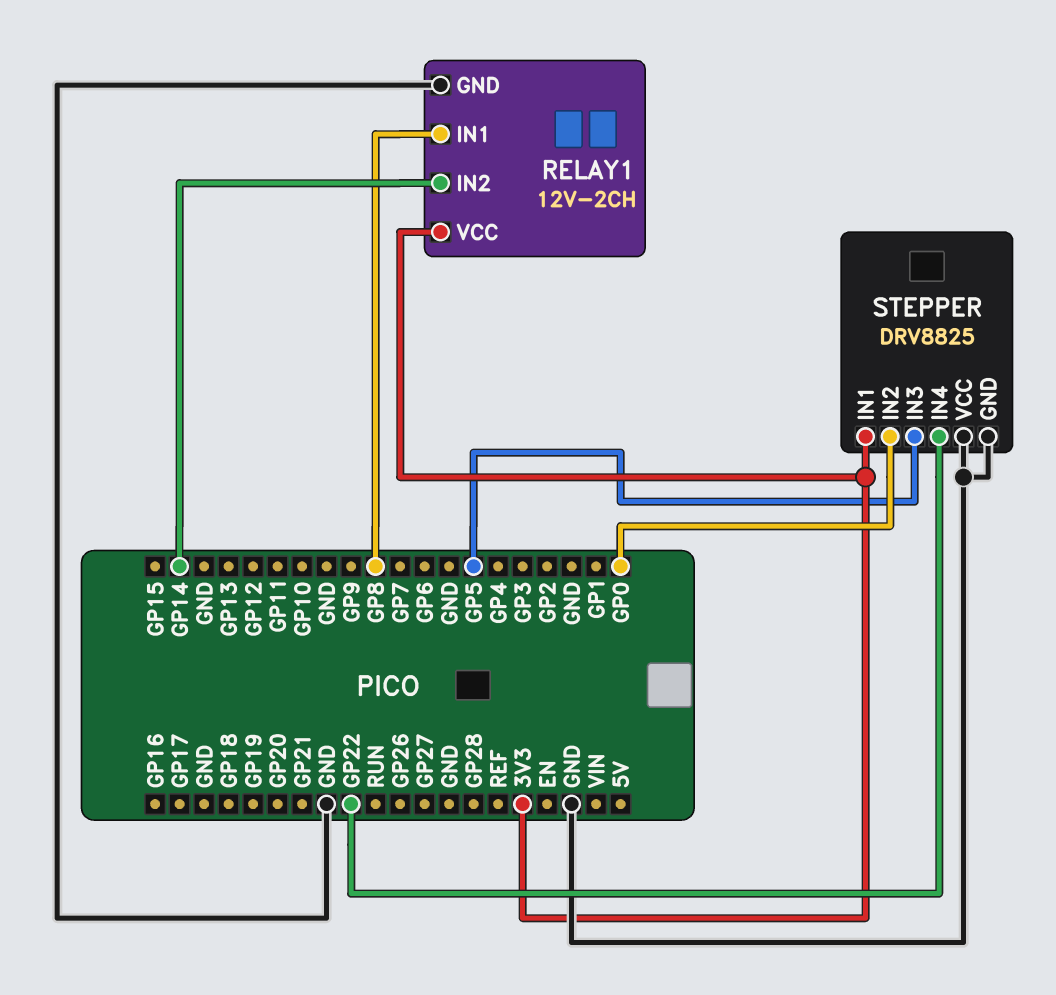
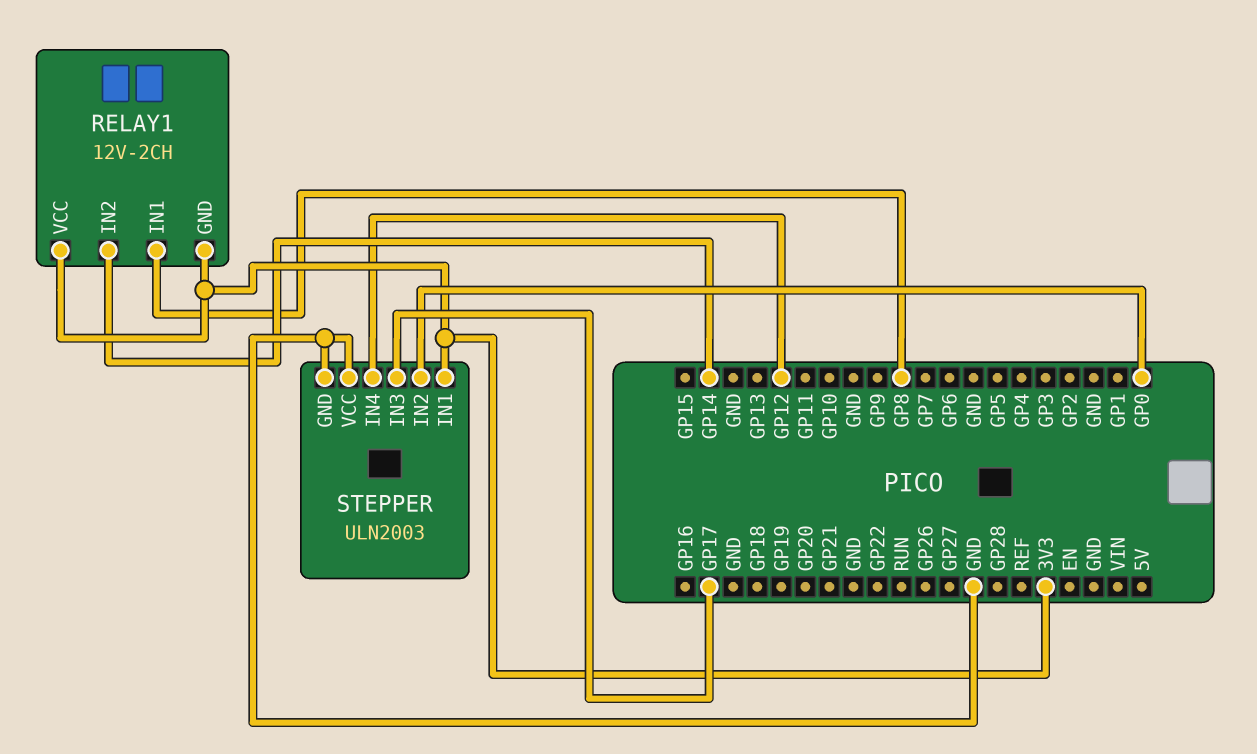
RELAY1 pin GND: GND -> 3V3
STEPPER: DRV8825 -> ULN2003
STEPPER pin IN3: GP5 -> GP17
STEPPER pin IN4: GP22 -> GP12

